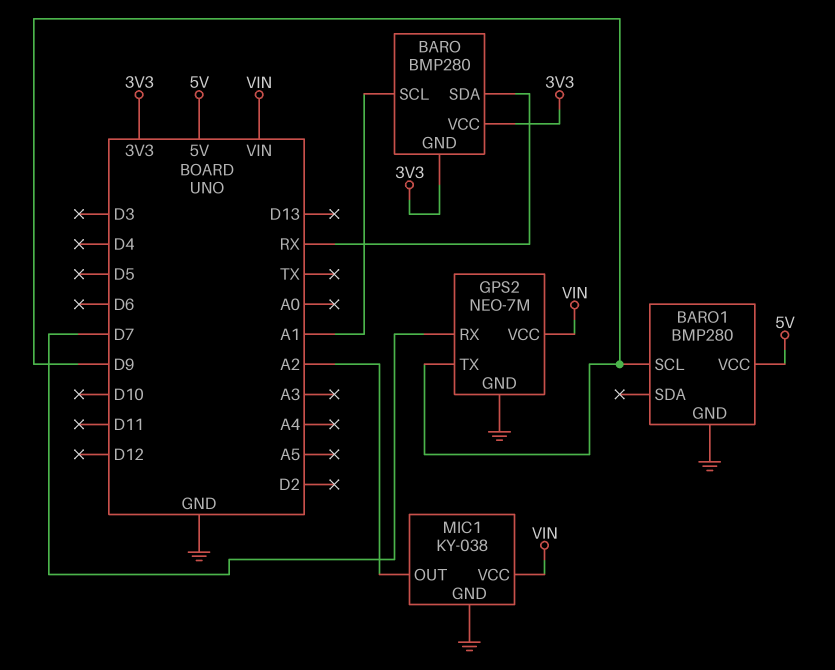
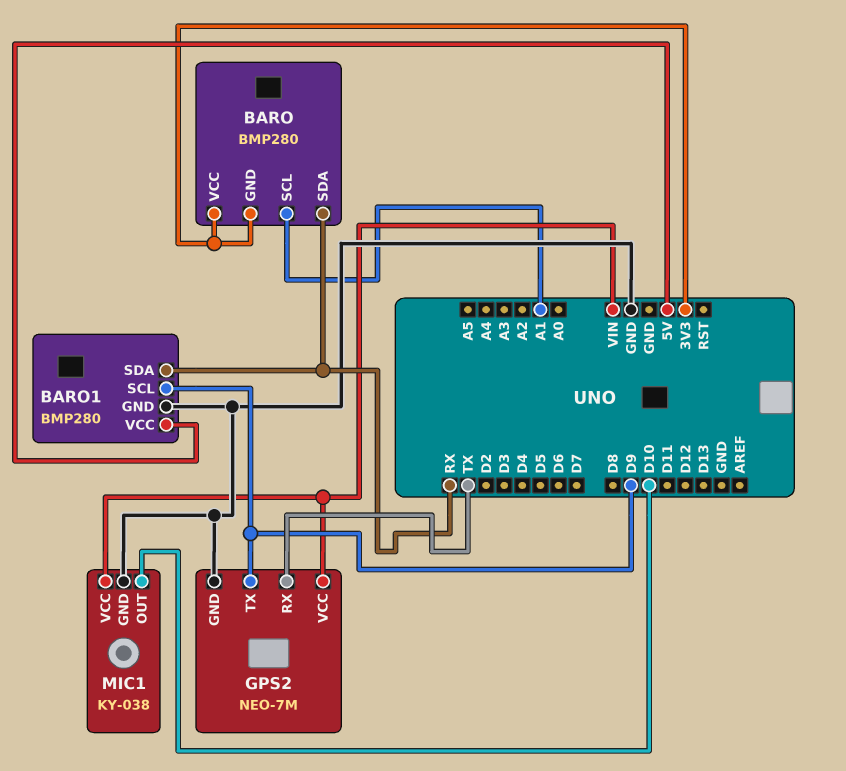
BARO1 pin SDA: none -> RX
GPS2 pin RX: D7 -> TX
MIC1 pin OUT: A2 -> D10

